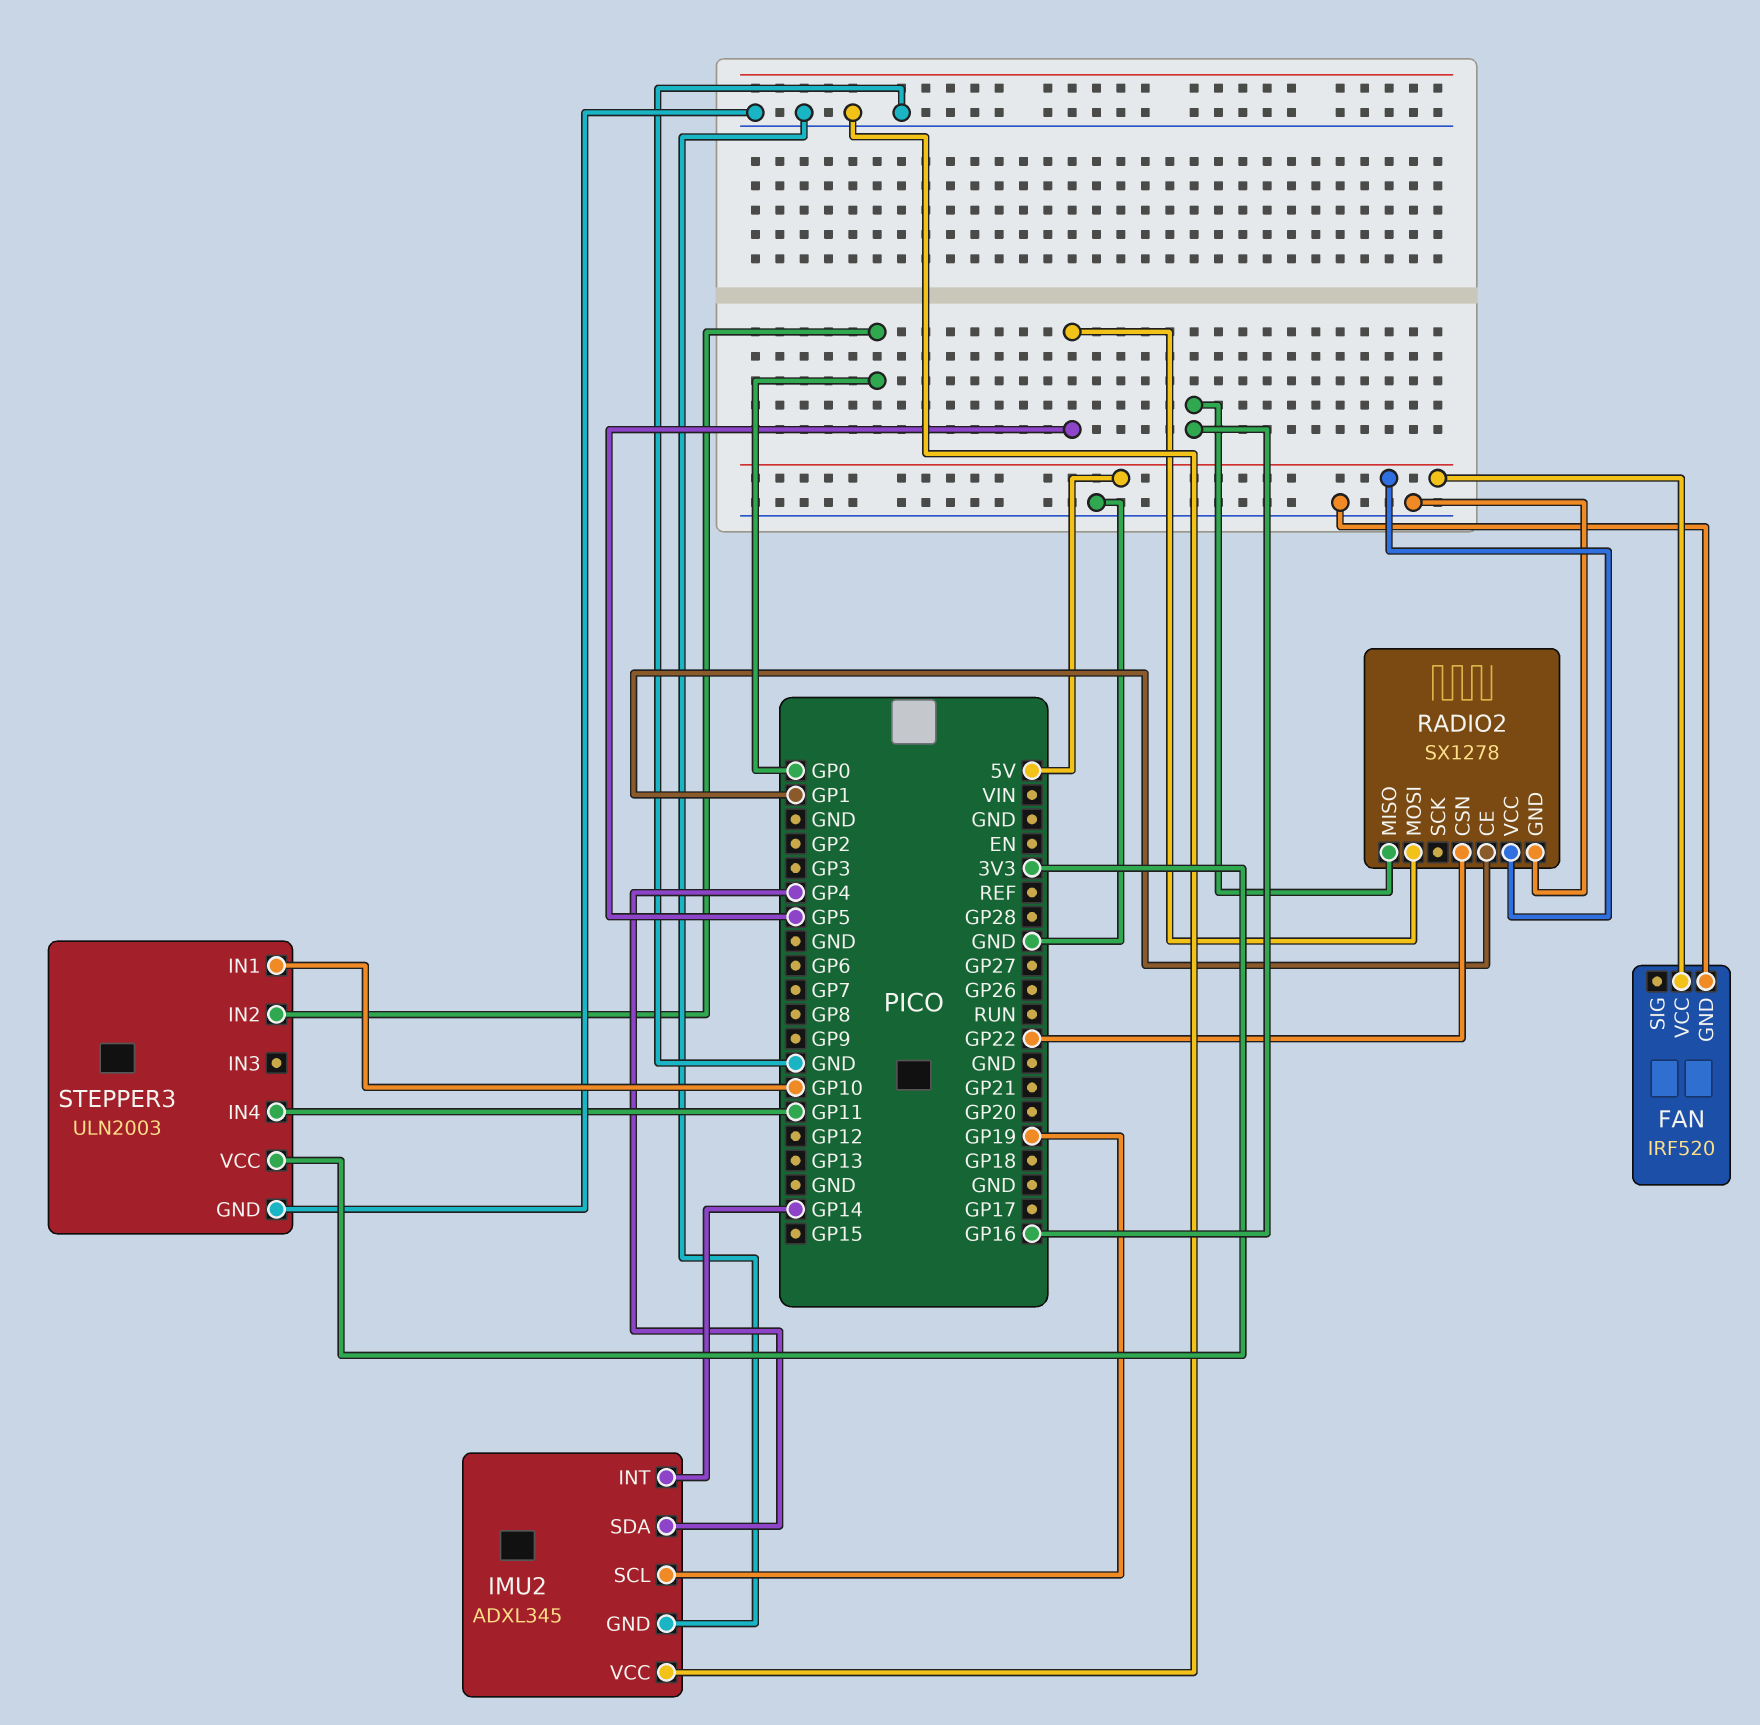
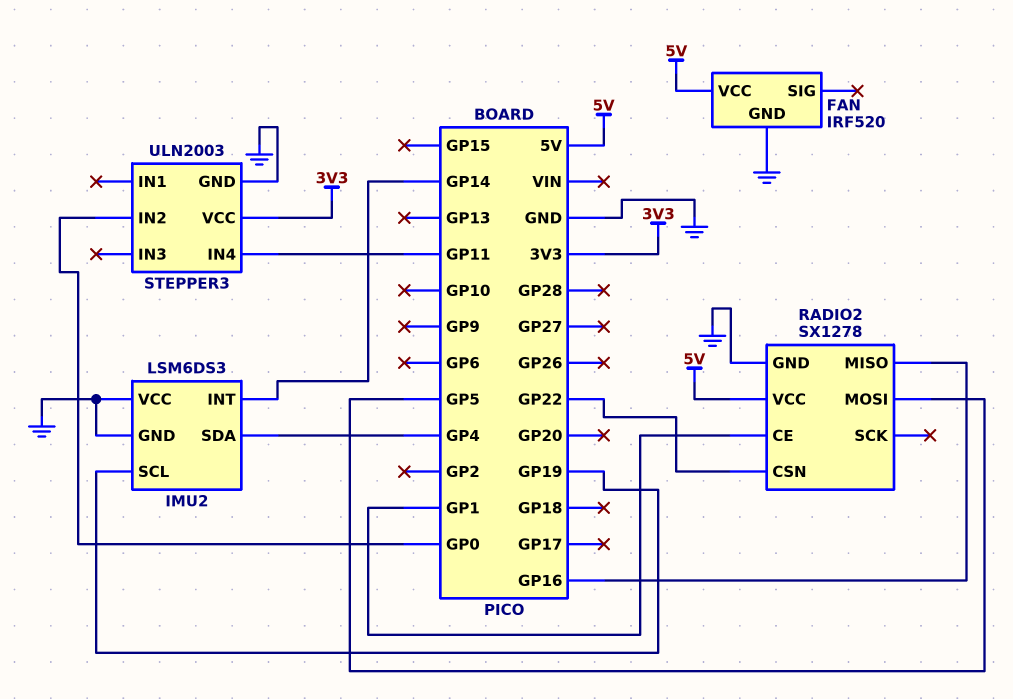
IMU2: ADXL345 -> LSM6DS3
STEPPER3 pin IN1: GP10 -> none

